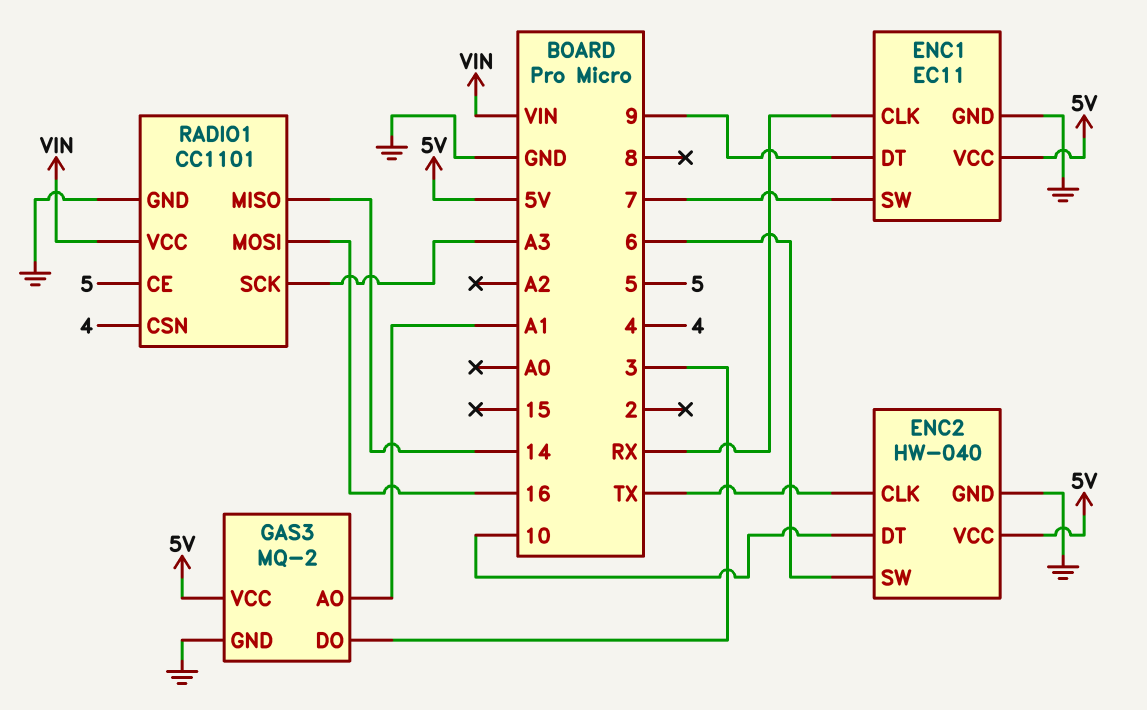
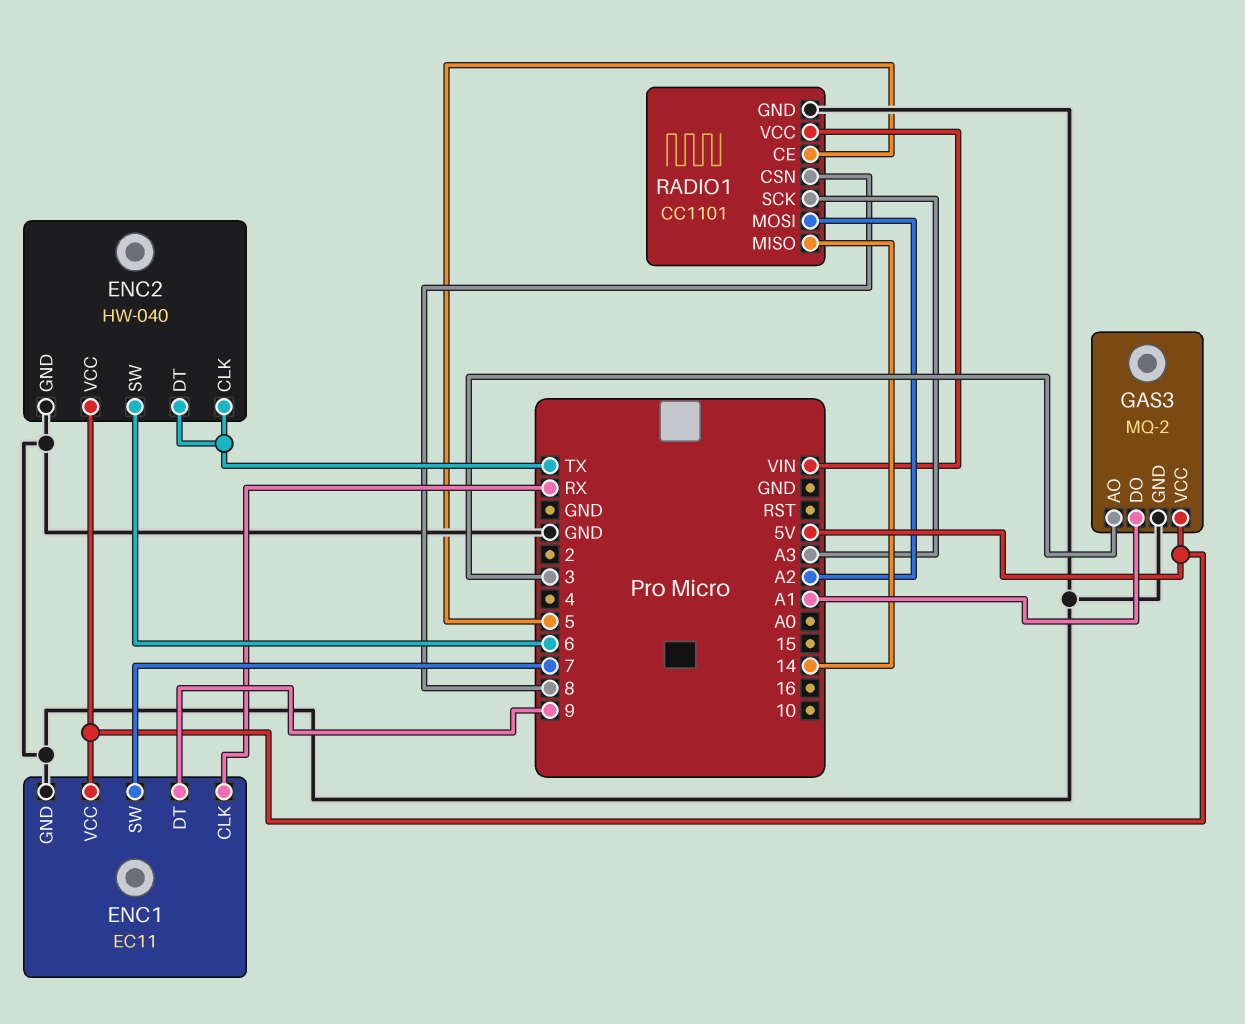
ENC2 pin DT: 10 -> TX
GAS3 pin AO: A1 -> 3
GAS3 pin DO: 3 -> A1
RADIO1 pin CSN: 4 -> 8
RADIO1 pin MOSI: 16 -> A2

